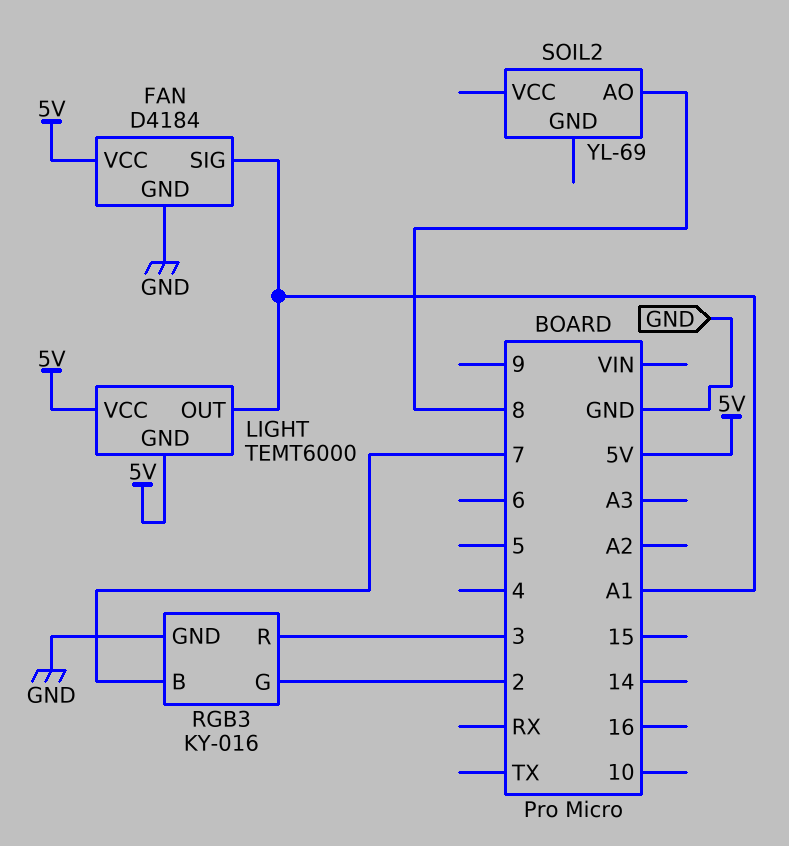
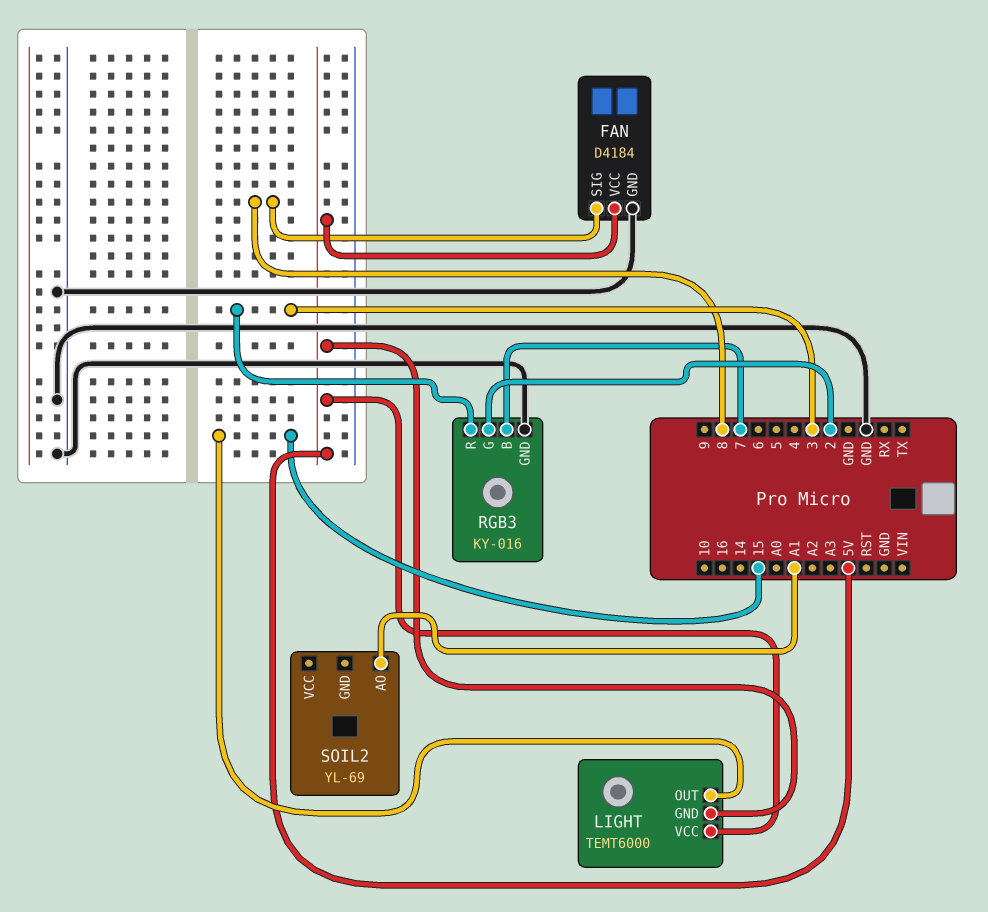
FAN pin SIG: A1 -> 8
LIGHT pin OUT: A1 -> 15
SOIL2 pin AO: 8 -> A1

